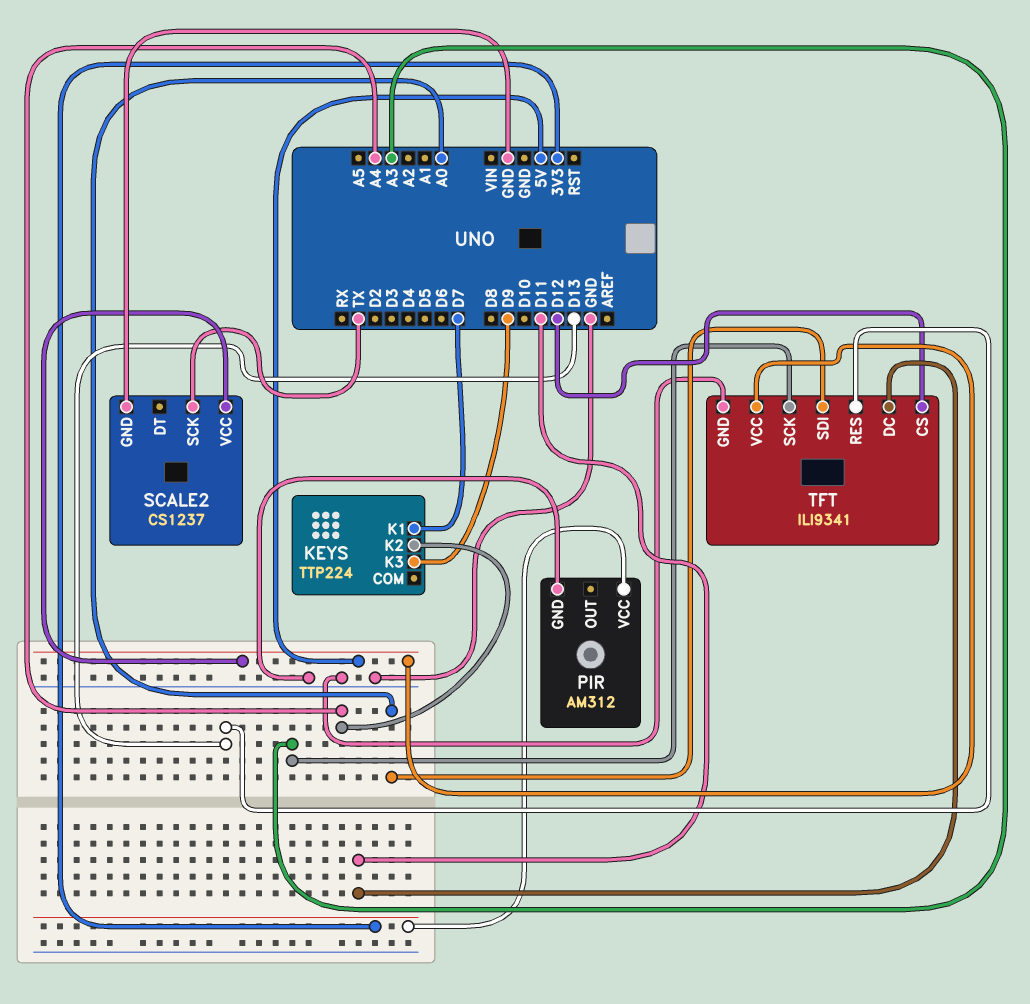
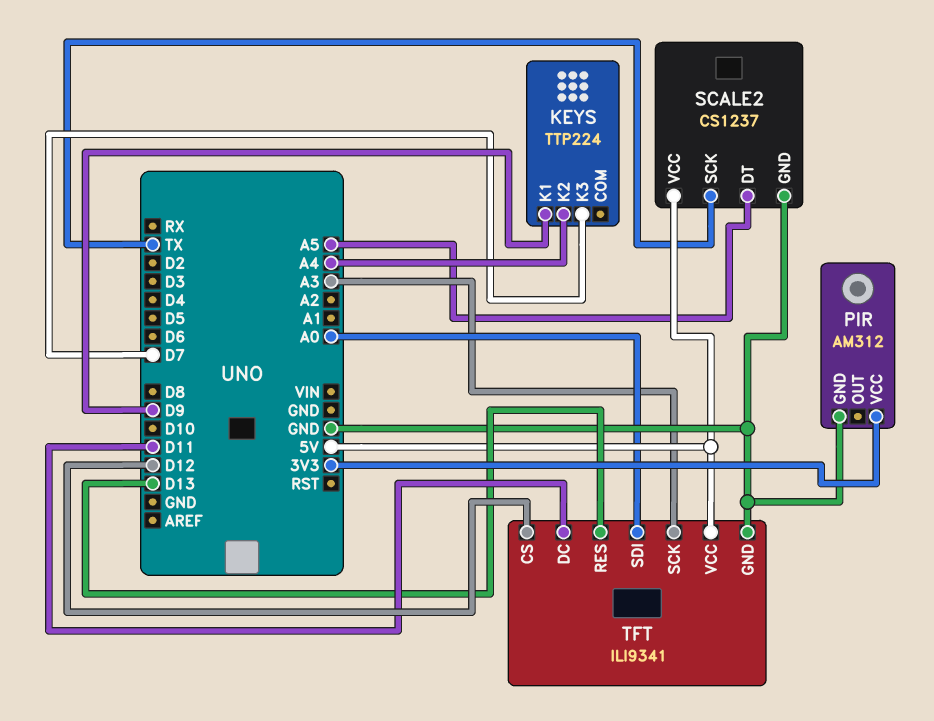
KEYS pin K1: D7 -> D9
KEYS pin K3: D9 -> D7
SCALE2 pin DT: none -> A5

